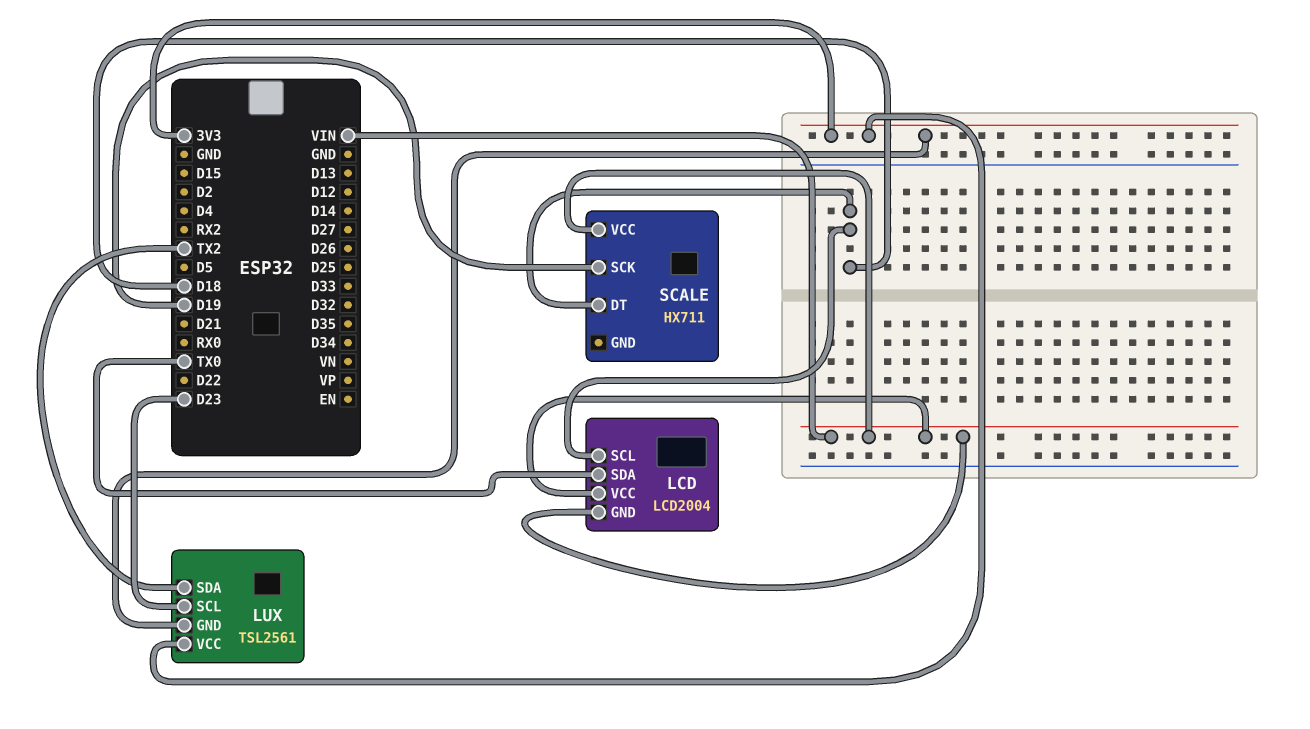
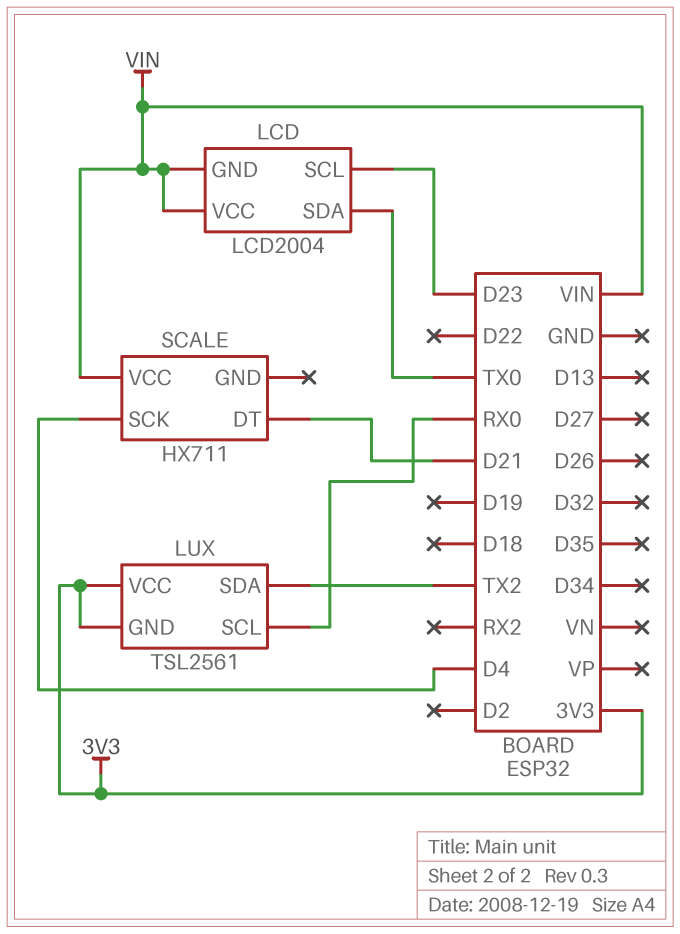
LCD pin SCL: D18 -> D23
LUX pin SCL: D23 -> RX0
SCALE pin DT: D18 -> D21
SCALE pin SCK: D19 -> D4

